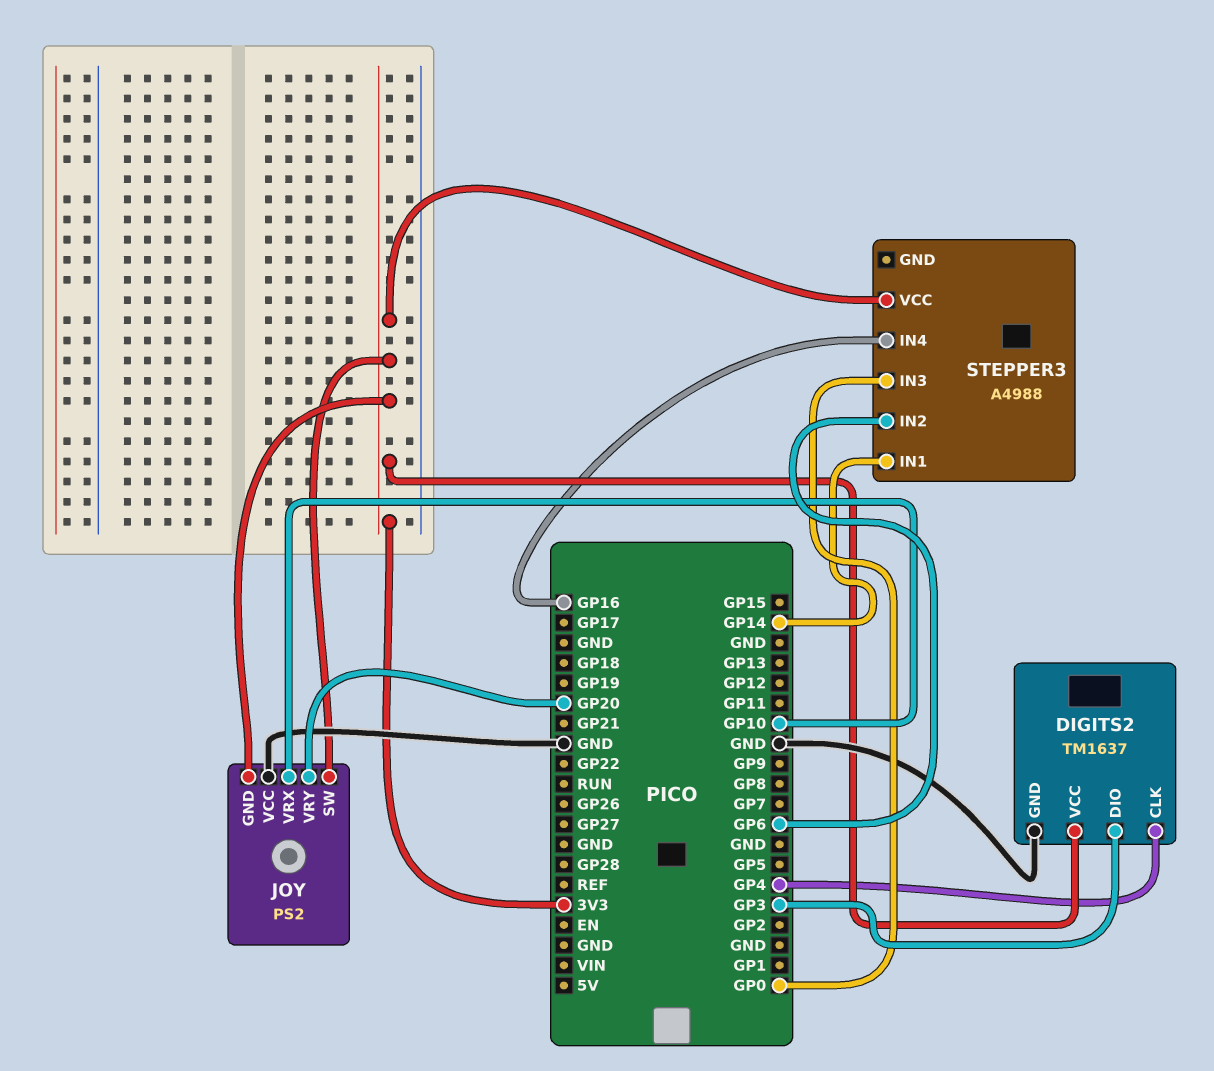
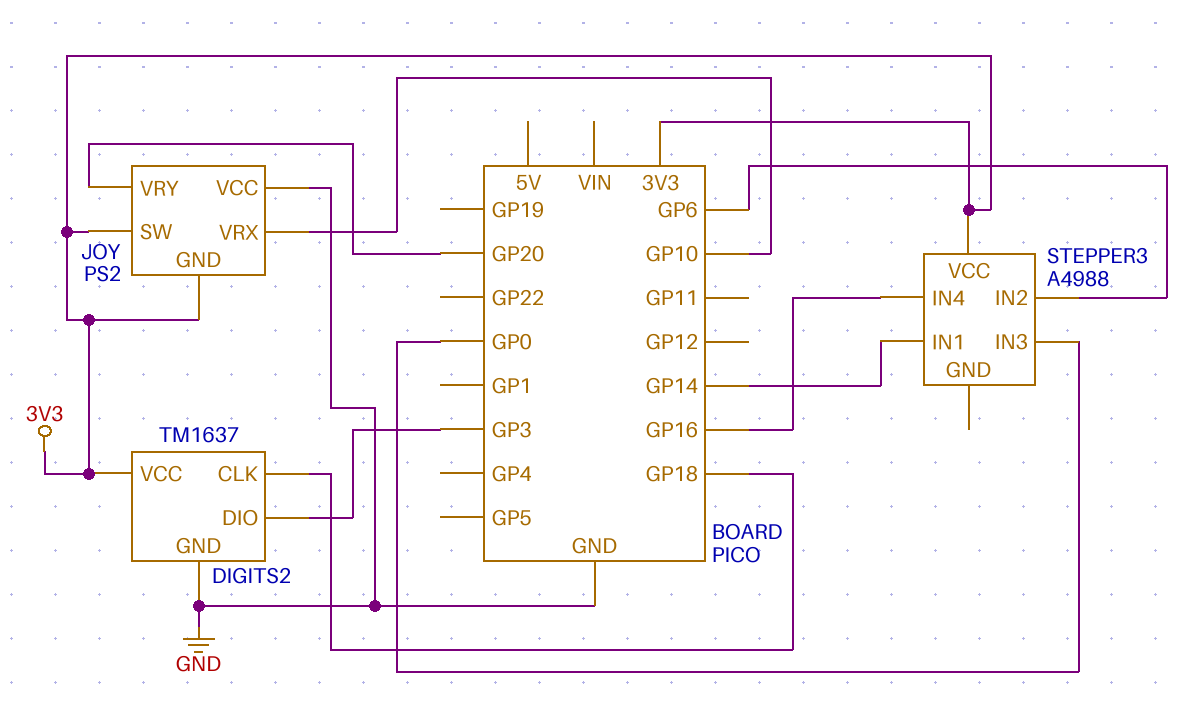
DIGITS2 pin CLK: GP4 -> GP18

